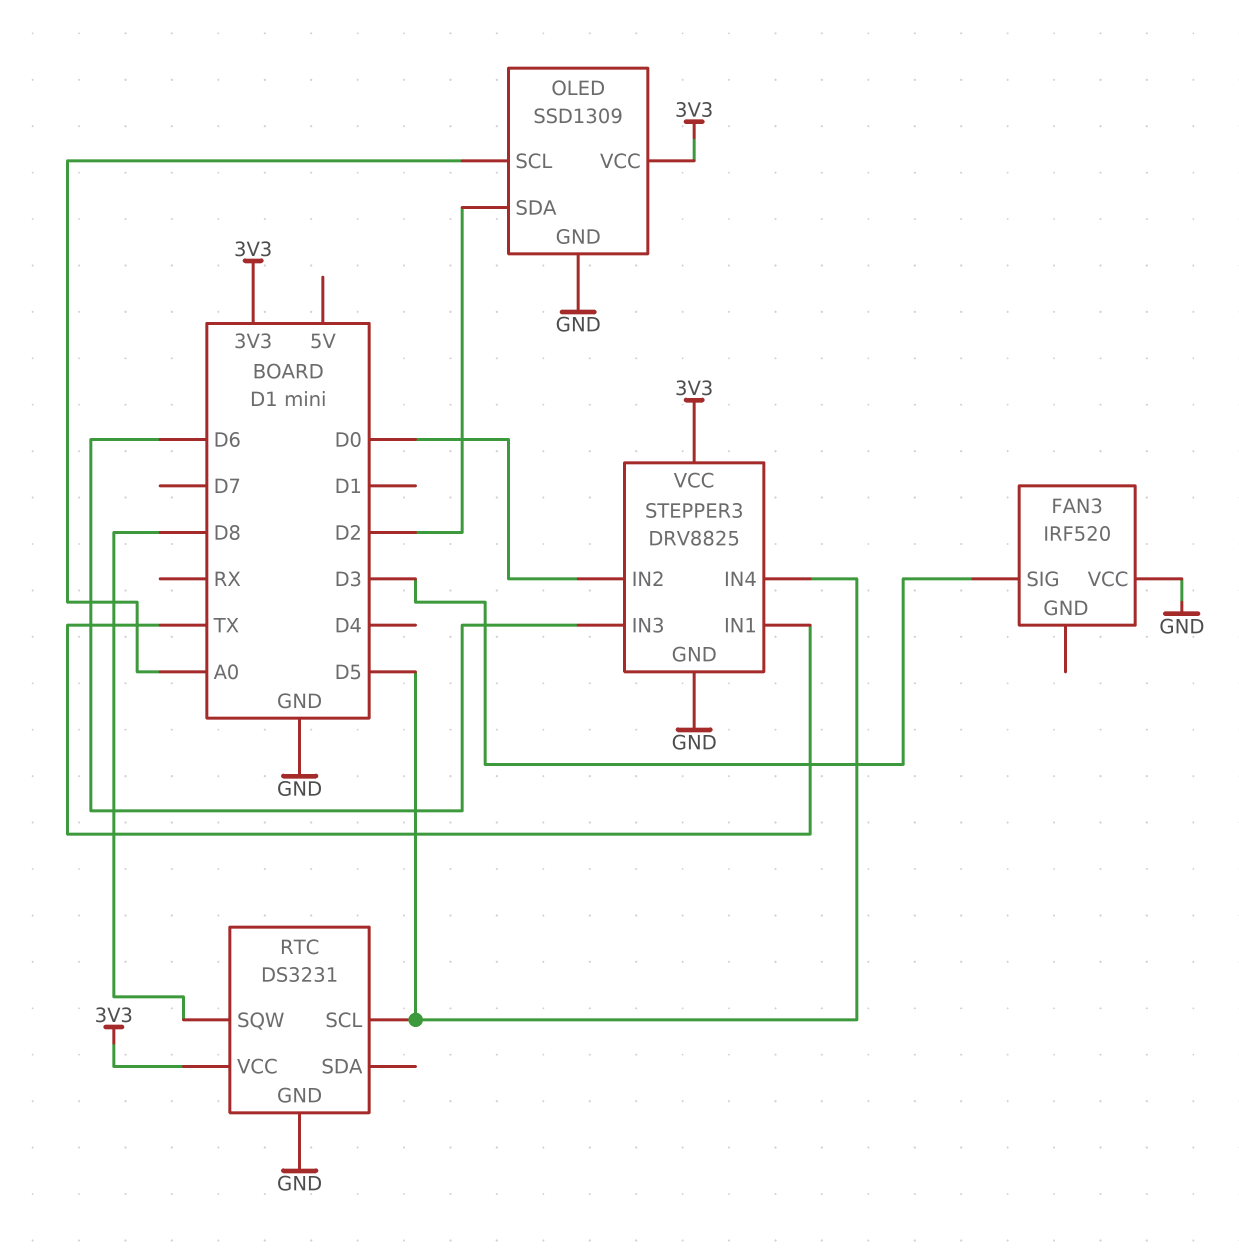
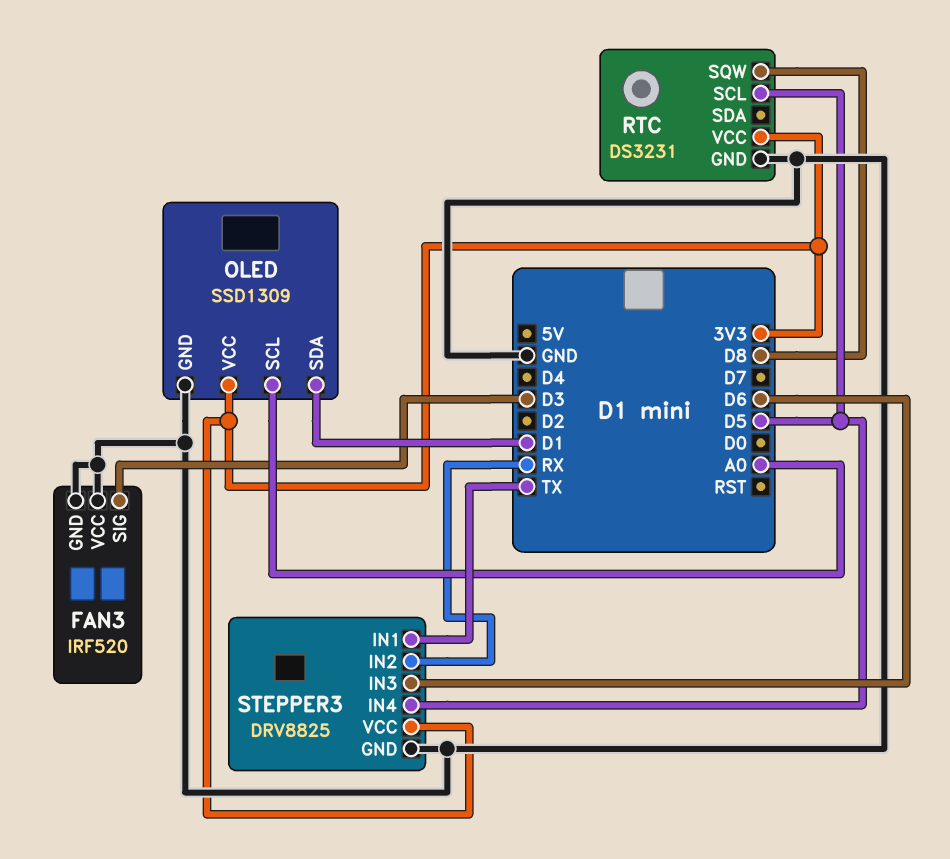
FAN3 pin GND: none -> GND
OLED pin SDA: D2 -> D1
STEPPER3 pin IN2: D0 -> RX

